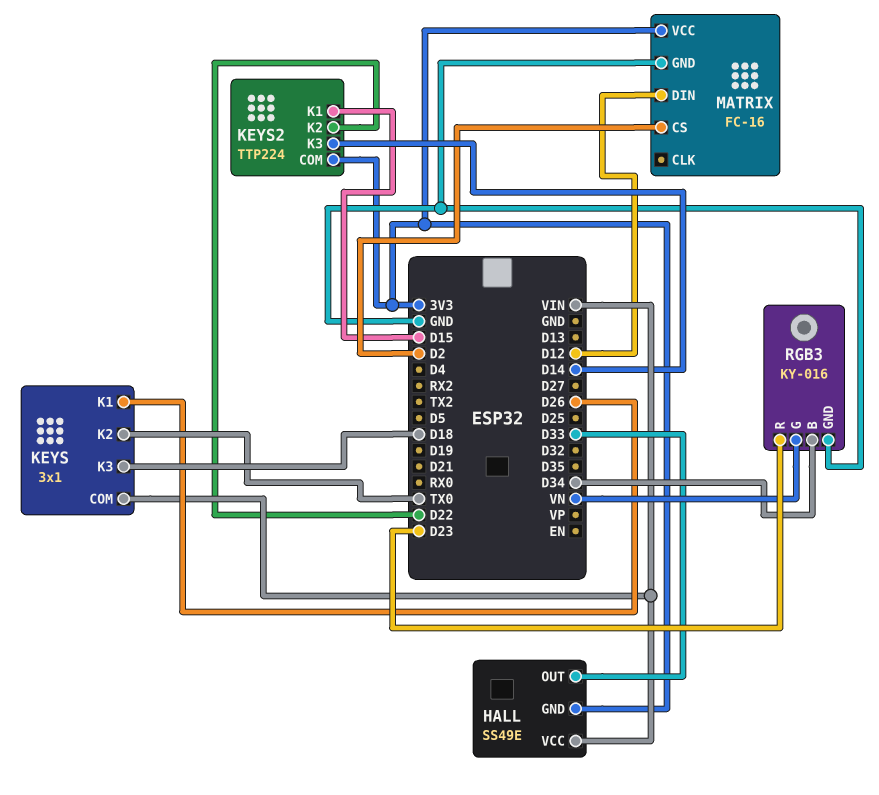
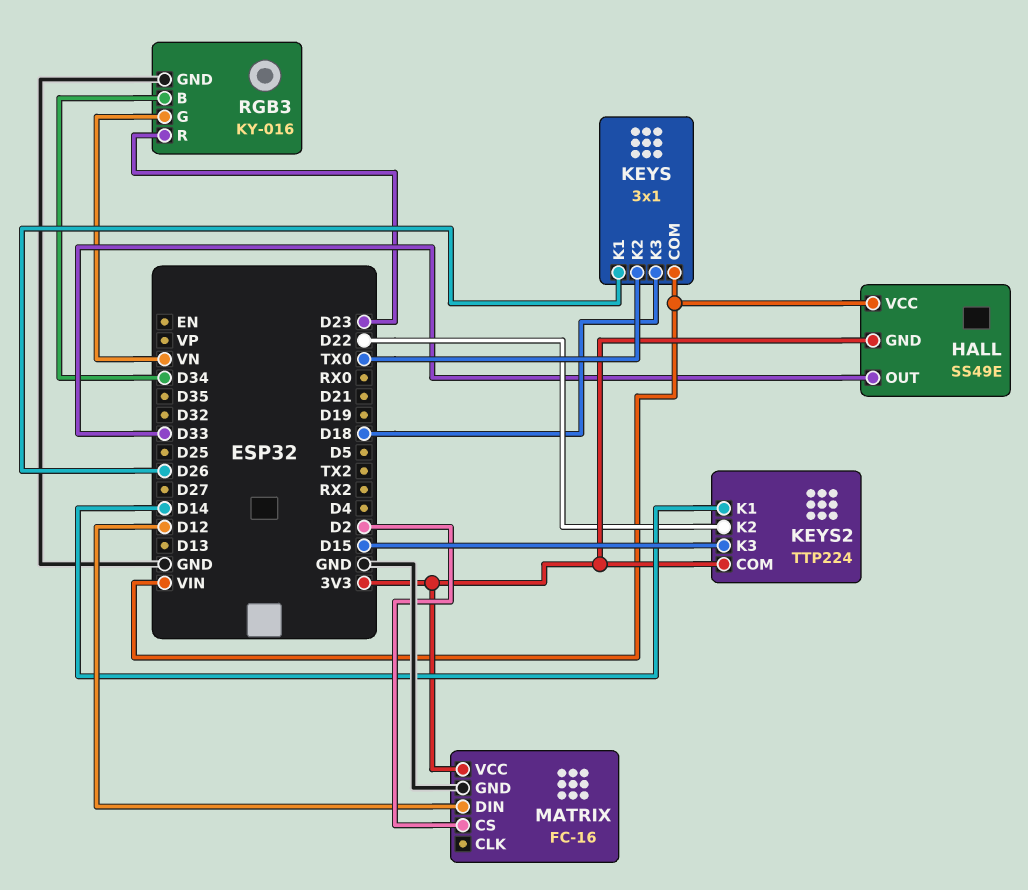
KEYS2 pin K1: D15 -> D14
KEYS2 pin K3: D14 -> D15

